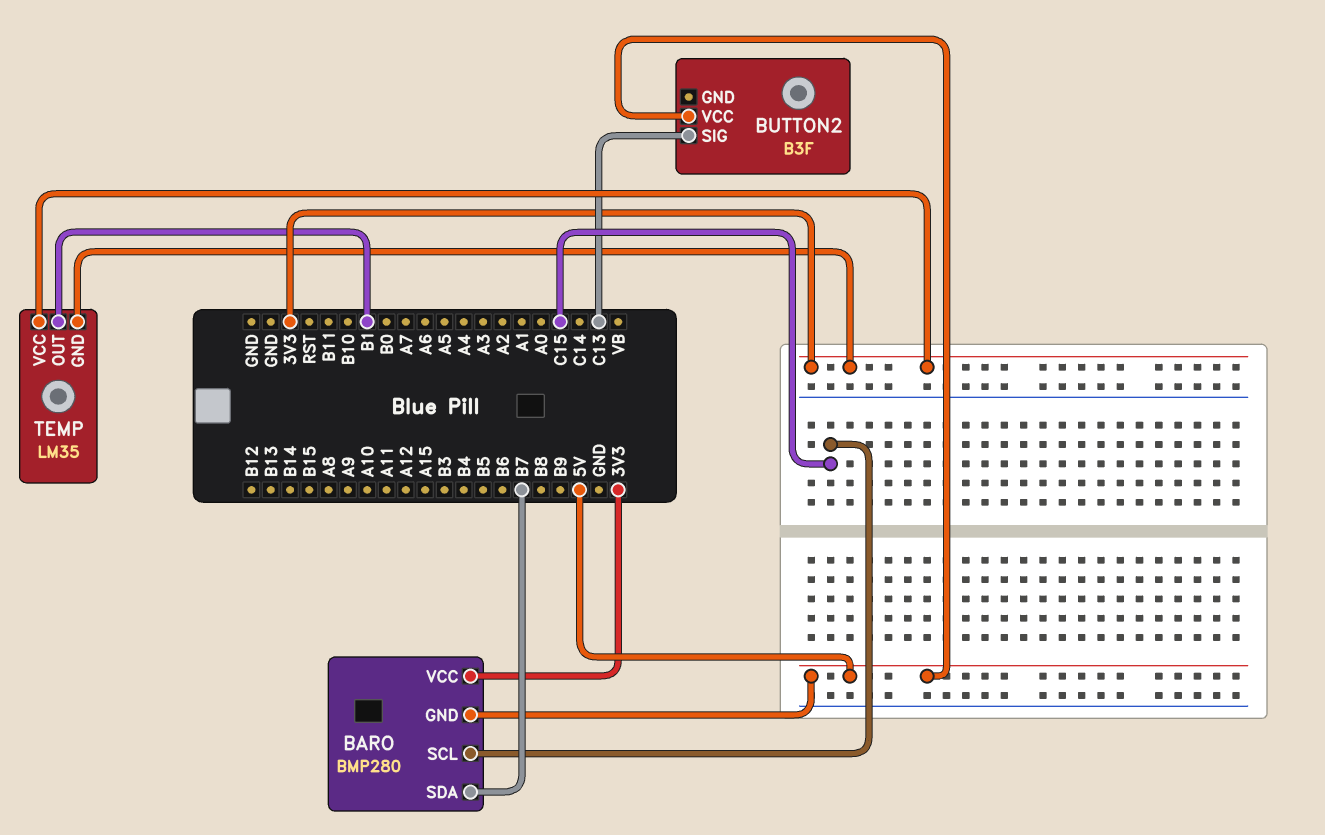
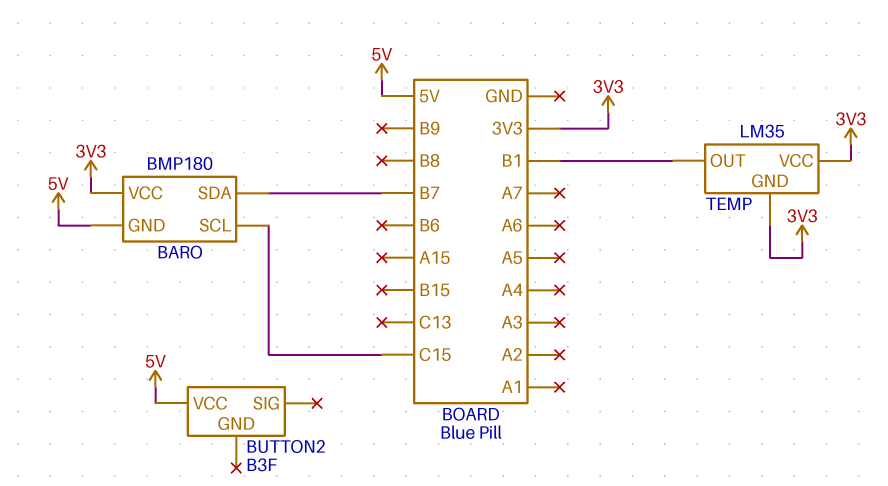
BARO: BMP280 -> BMP180
BUTTON2 pin SIG: C13 -> none

